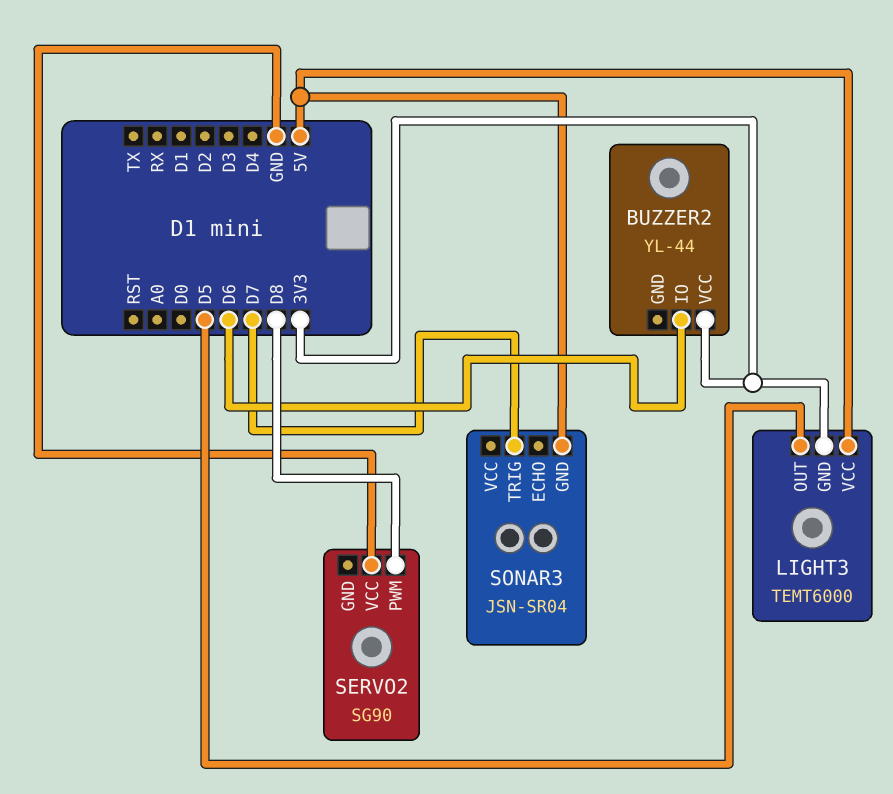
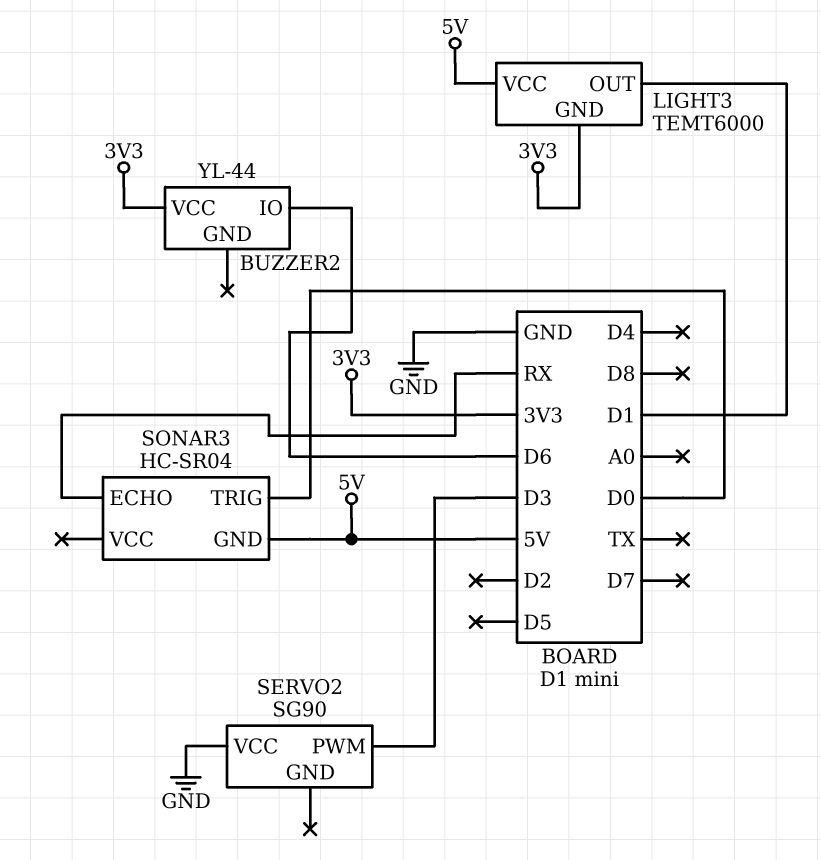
LIGHT3 pin OUT: D5 -> D1
SERVO2 pin PWM: D8 -> D3
SONAR3: JSN-SR04 -> HC-SR04
SONAR3 pin ECHO: none -> RX
SONAR3 pin TRIG: D7 -> D0

